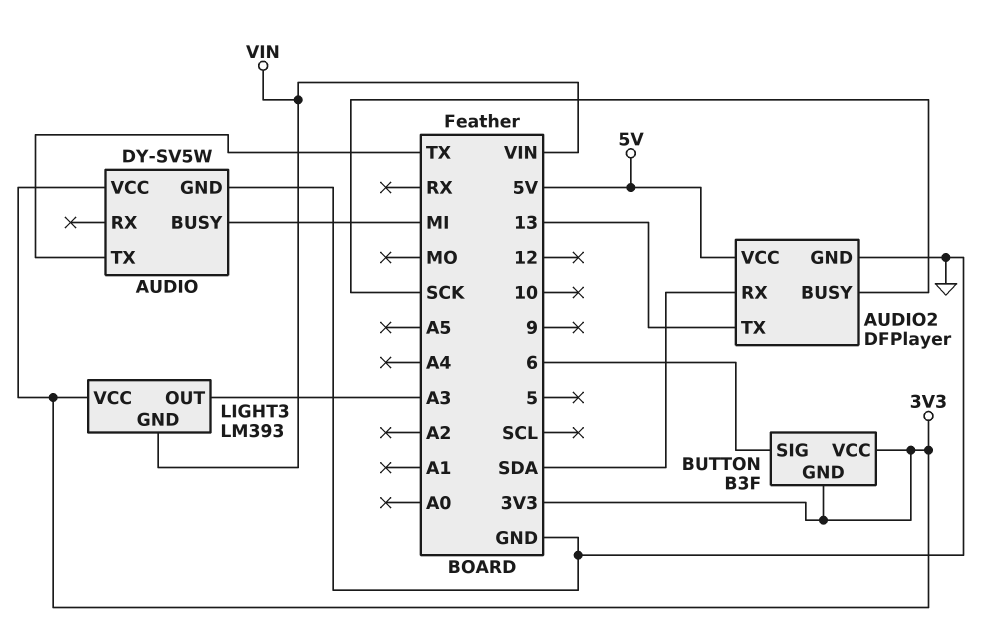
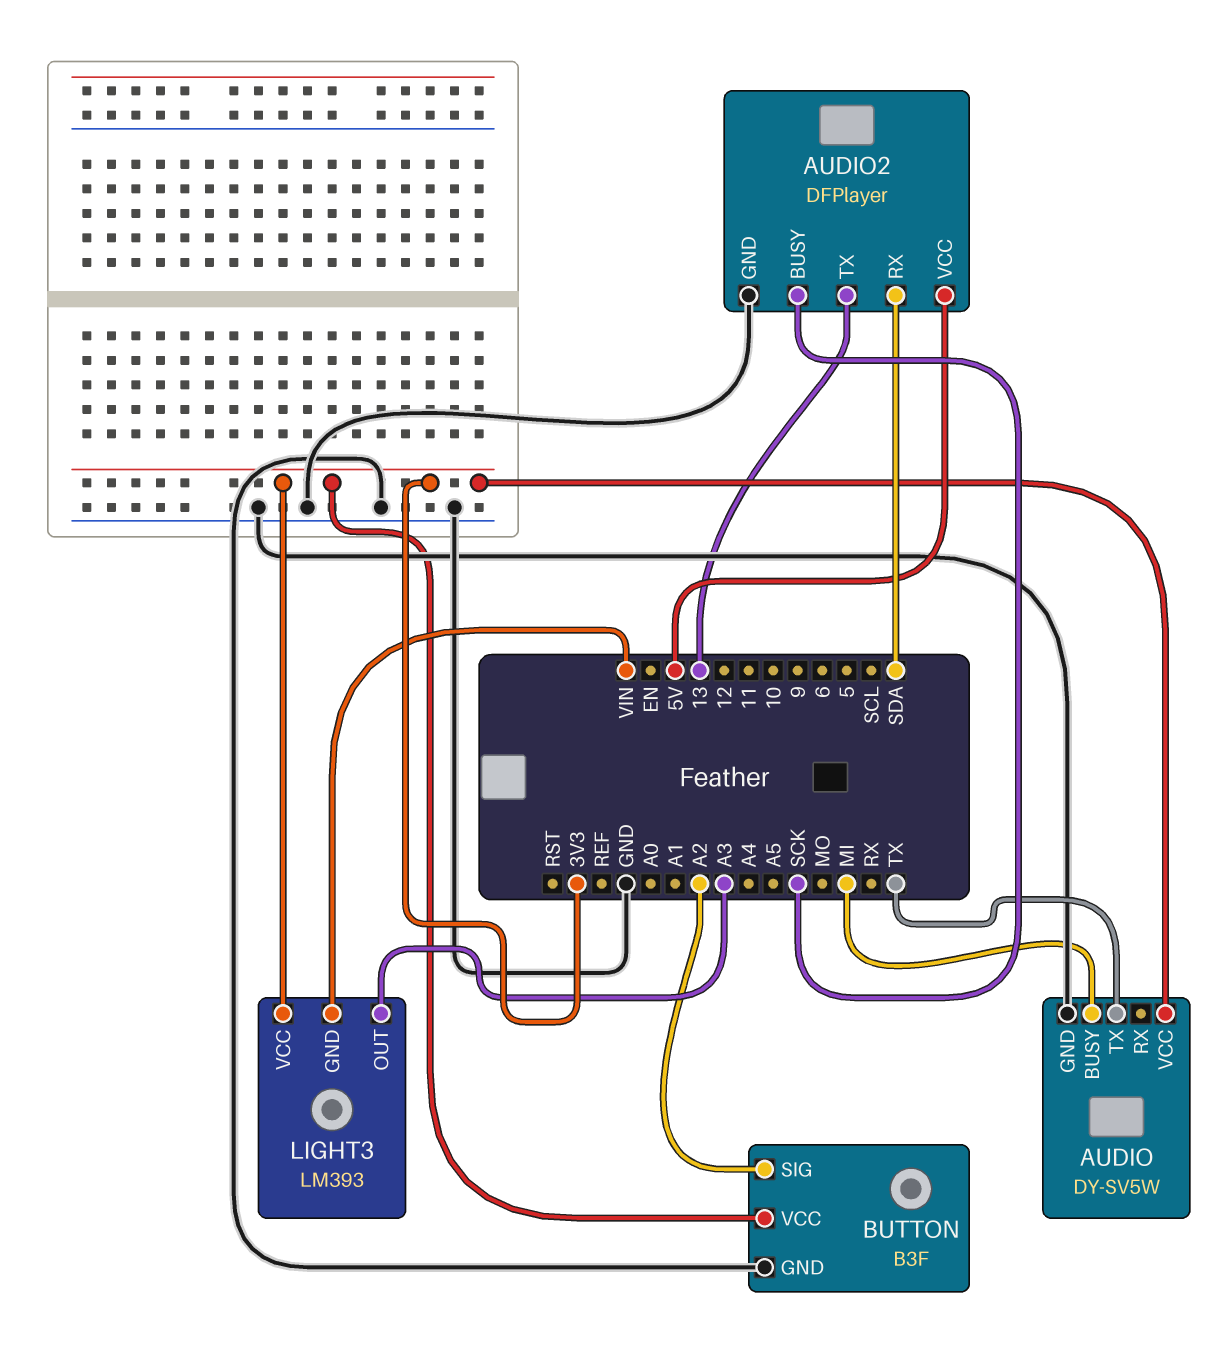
BUTTON pin GND: 3V3 -> GND
BUTTON pin SIG: 6 -> A2

